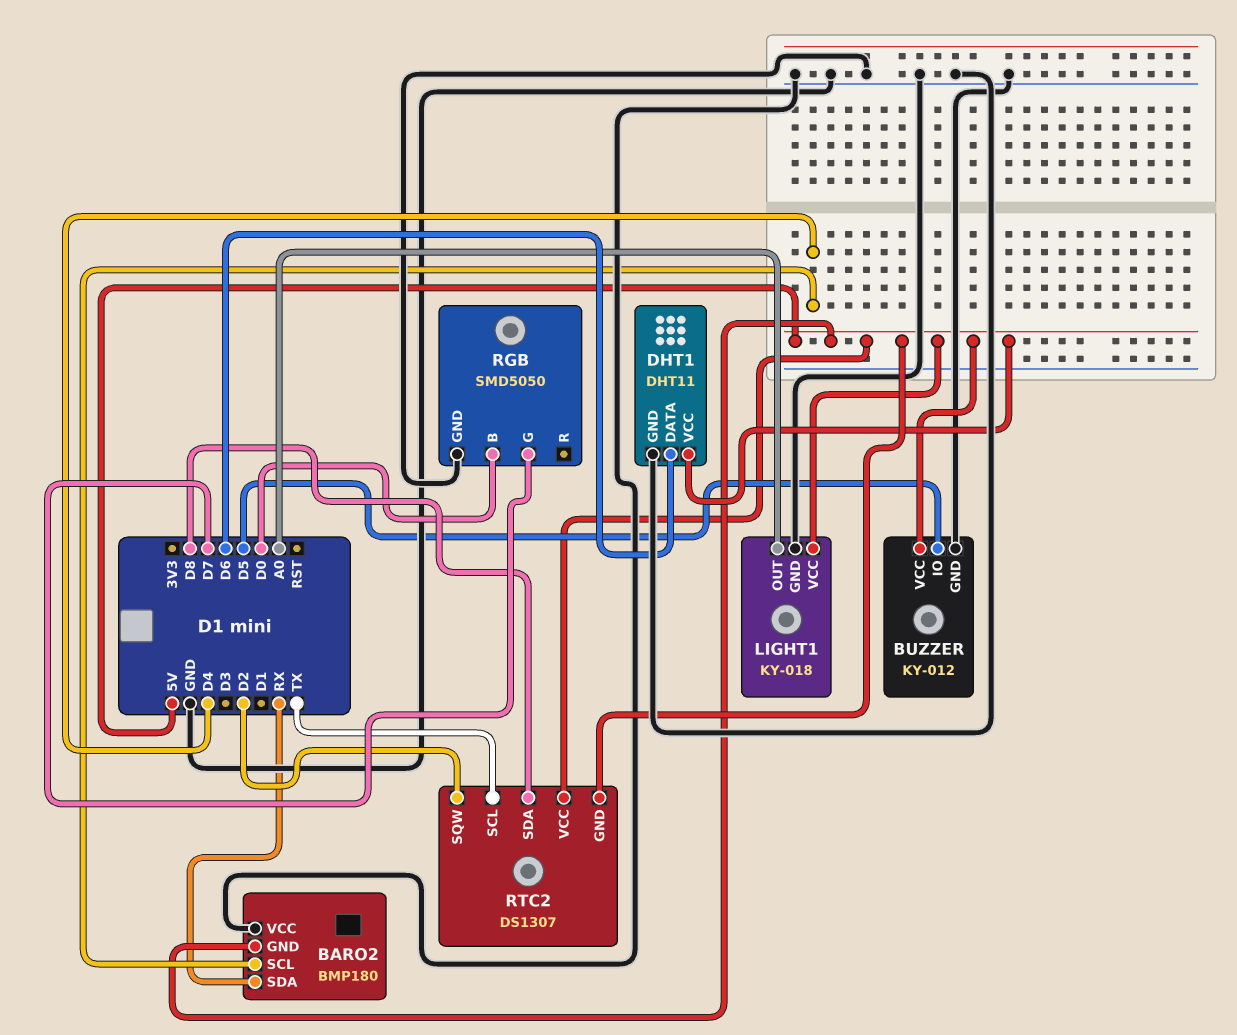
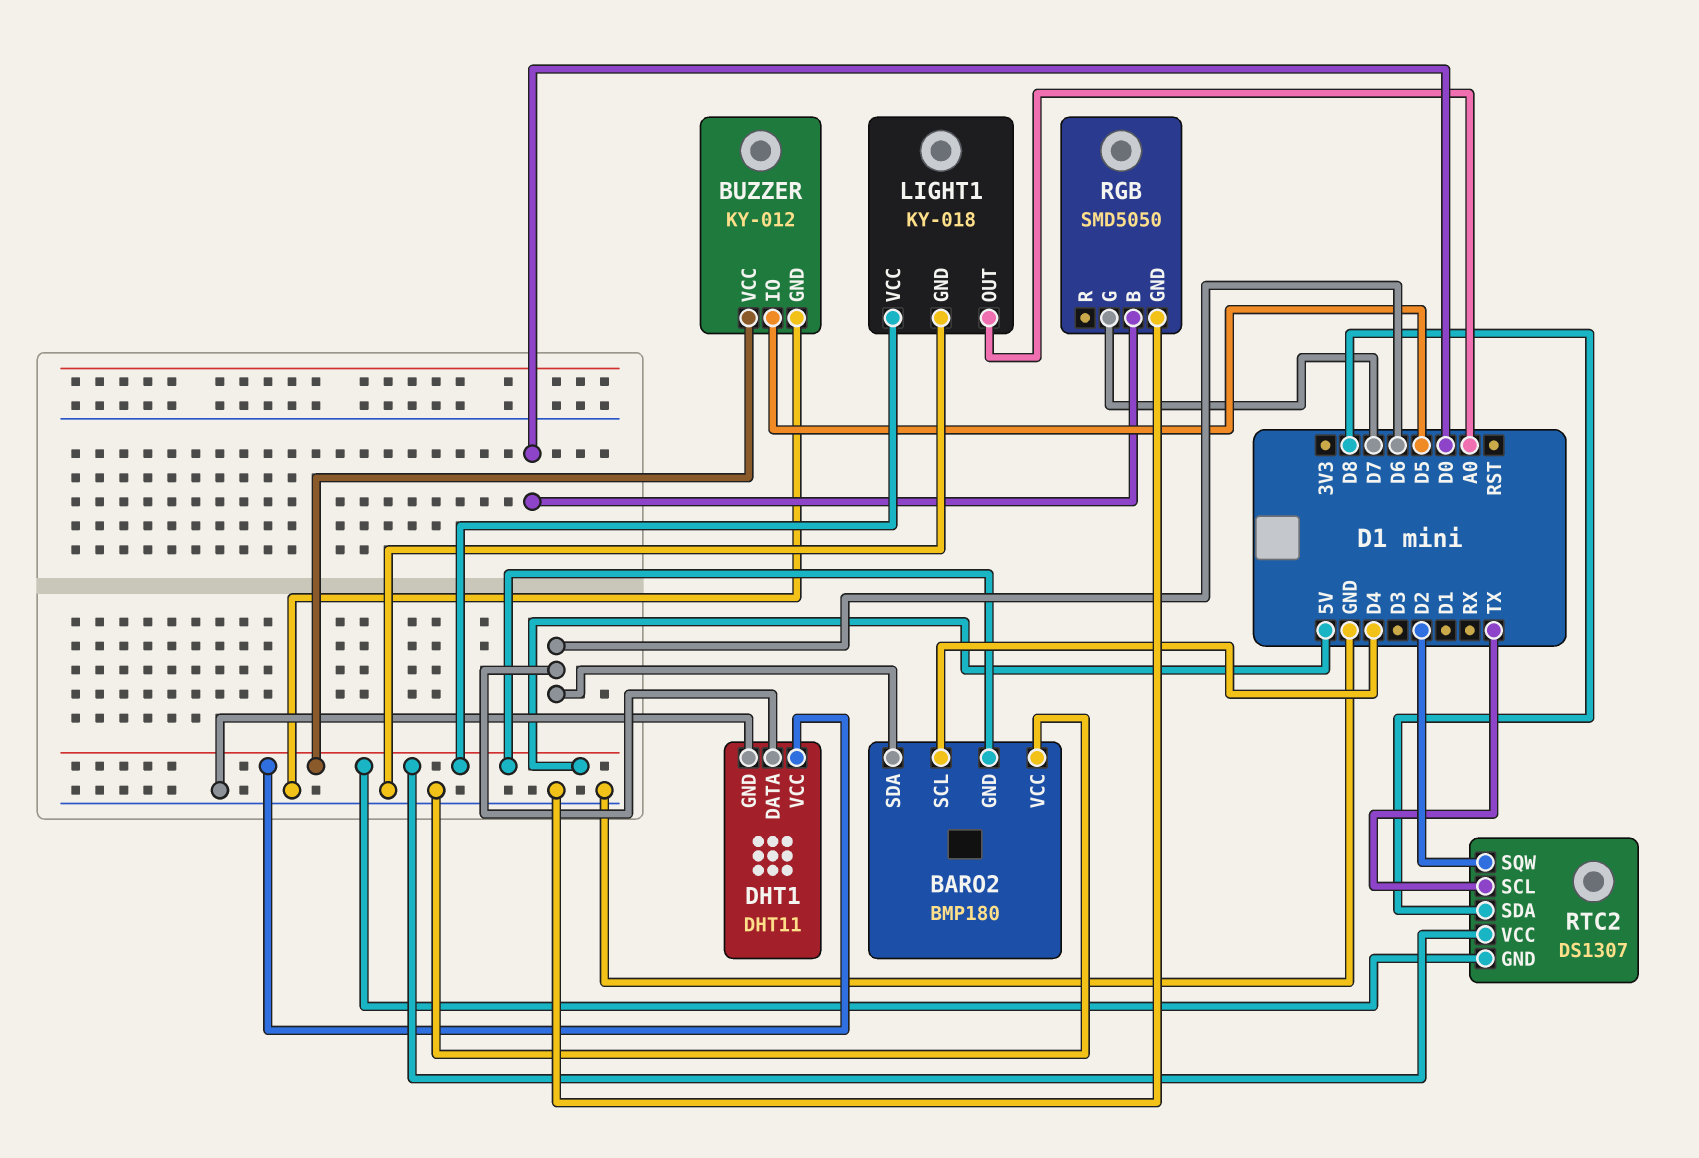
BARO2 pin SDA: RX -> D6

